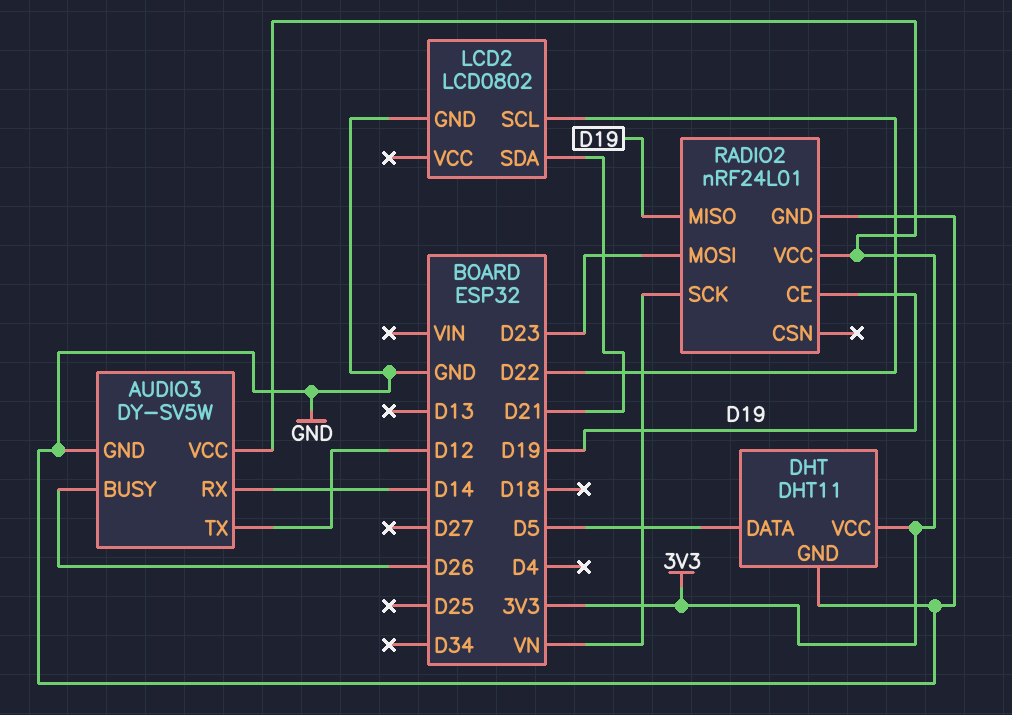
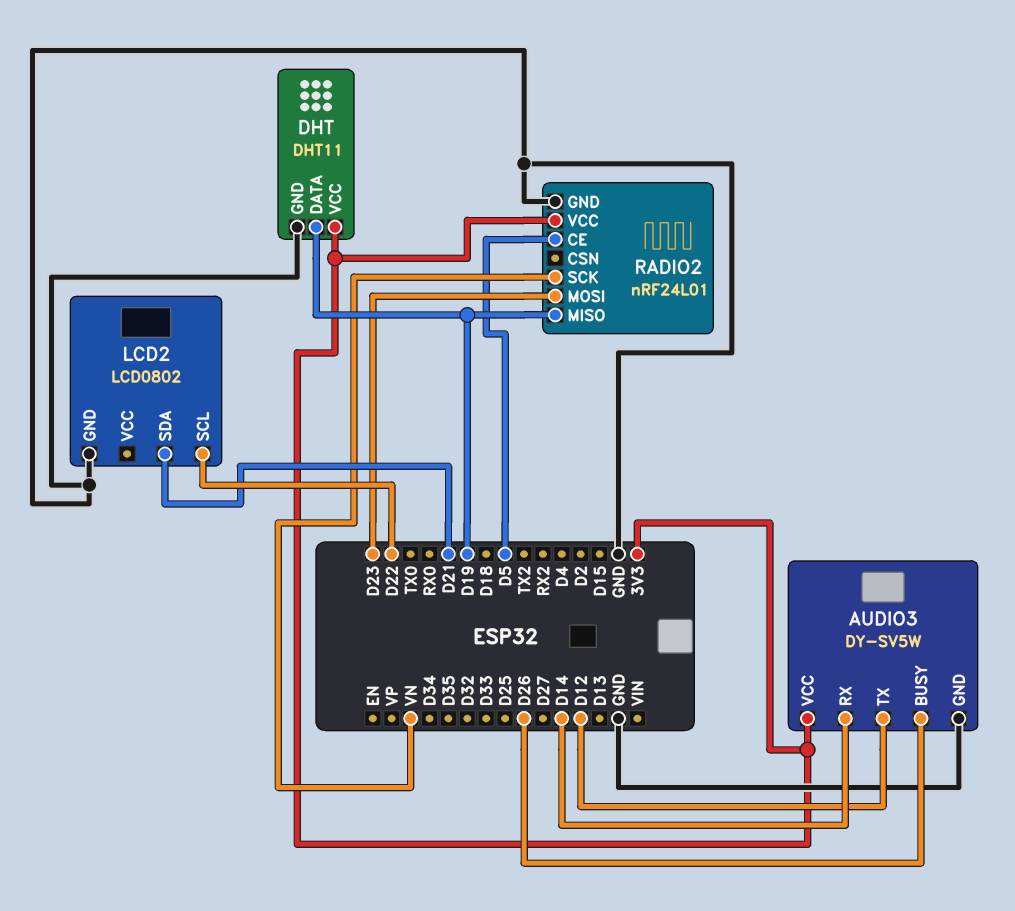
DHT pin DATA: D5 -> D19
RADIO2 pin CE: D19 -> D5

